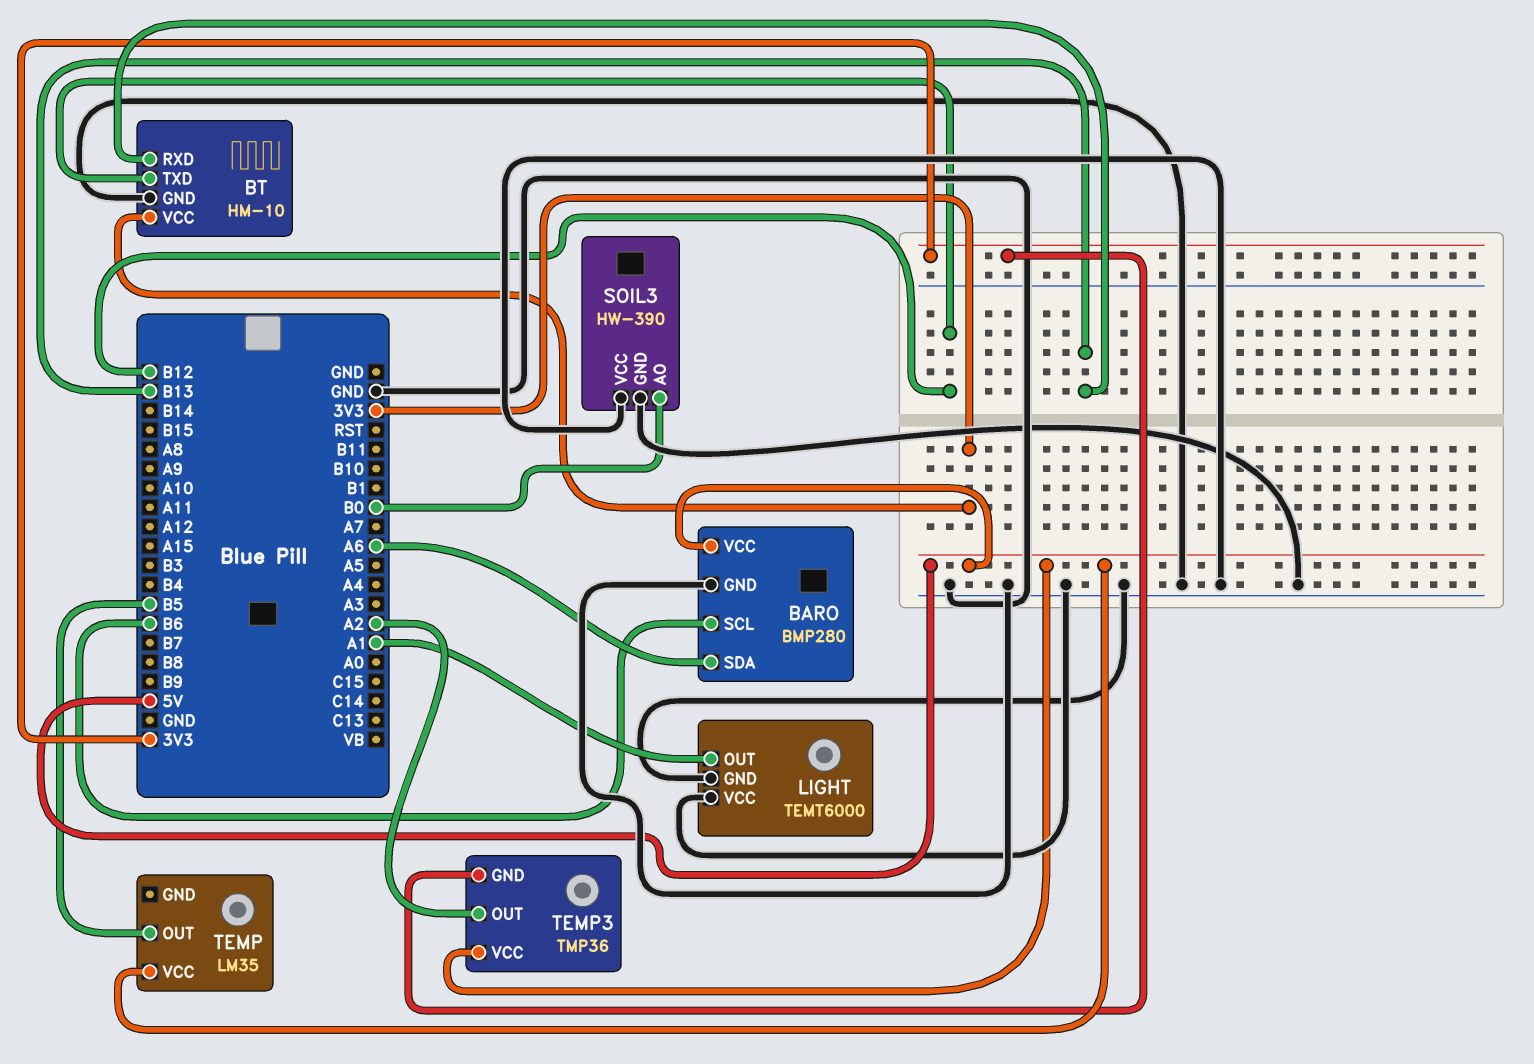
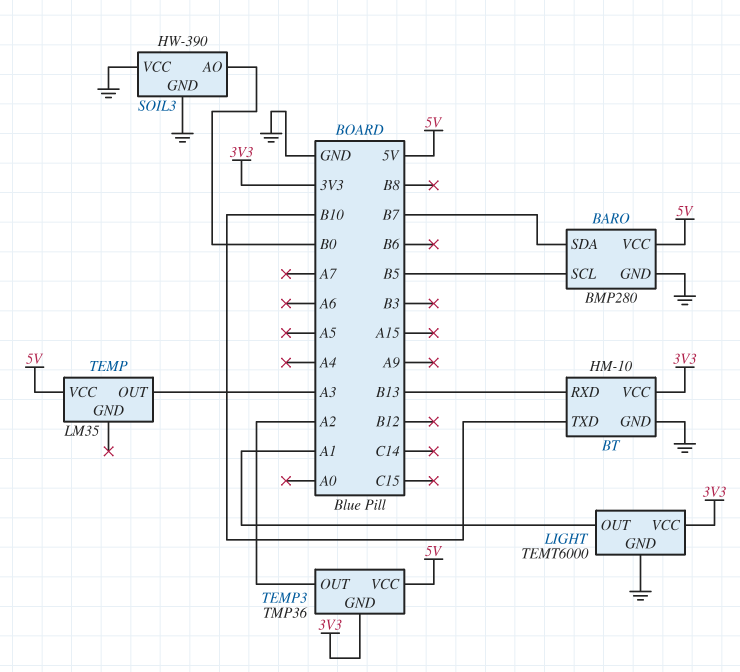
BARO pin SCL: B6 -> B5
BARO pin SDA: A6 -> B7
BT pin TXD: B12 -> B10
LIGHT pin VCC: GND -> 3V3
TEMP pin OUT: B5 -> A3

